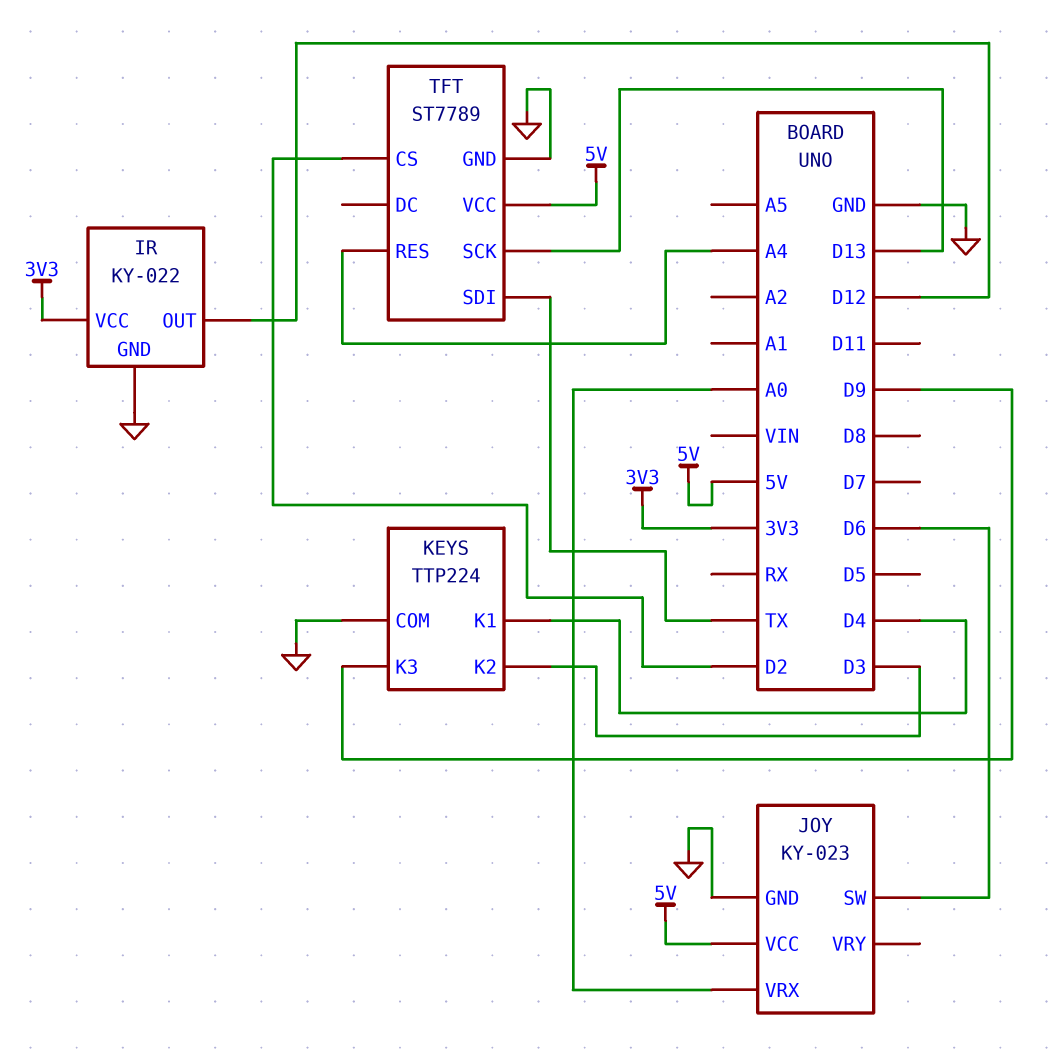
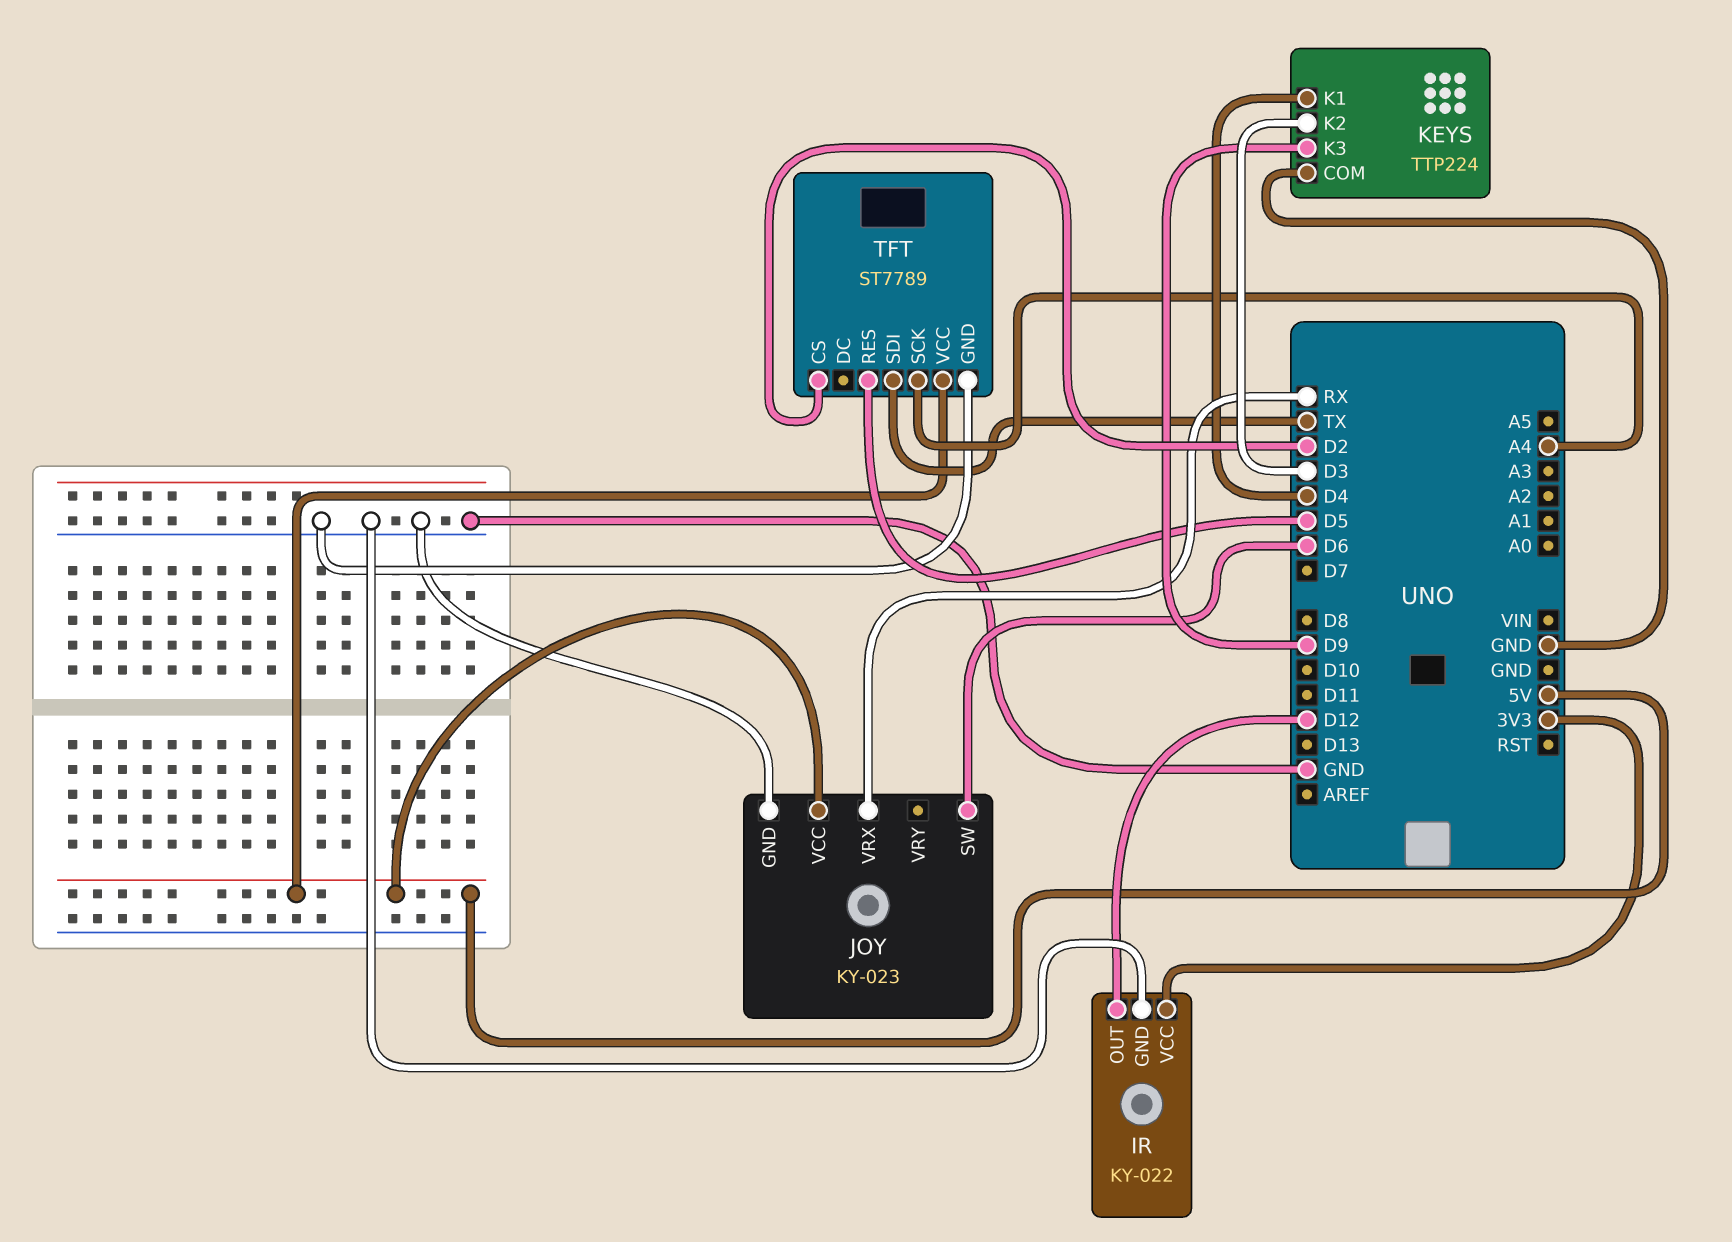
JOY pin VRX: A0 -> RX
TFT pin RES: A4 -> D5
TFT pin SCK: D13 -> A4

